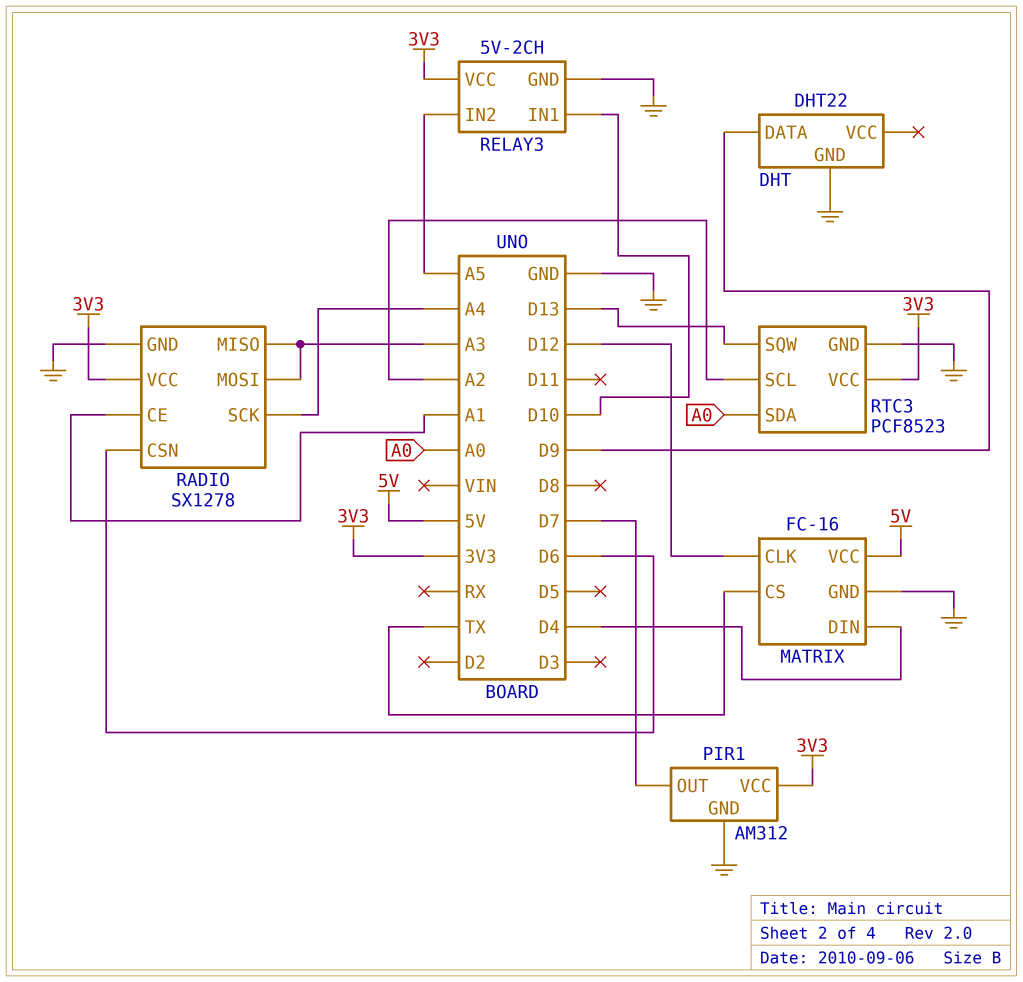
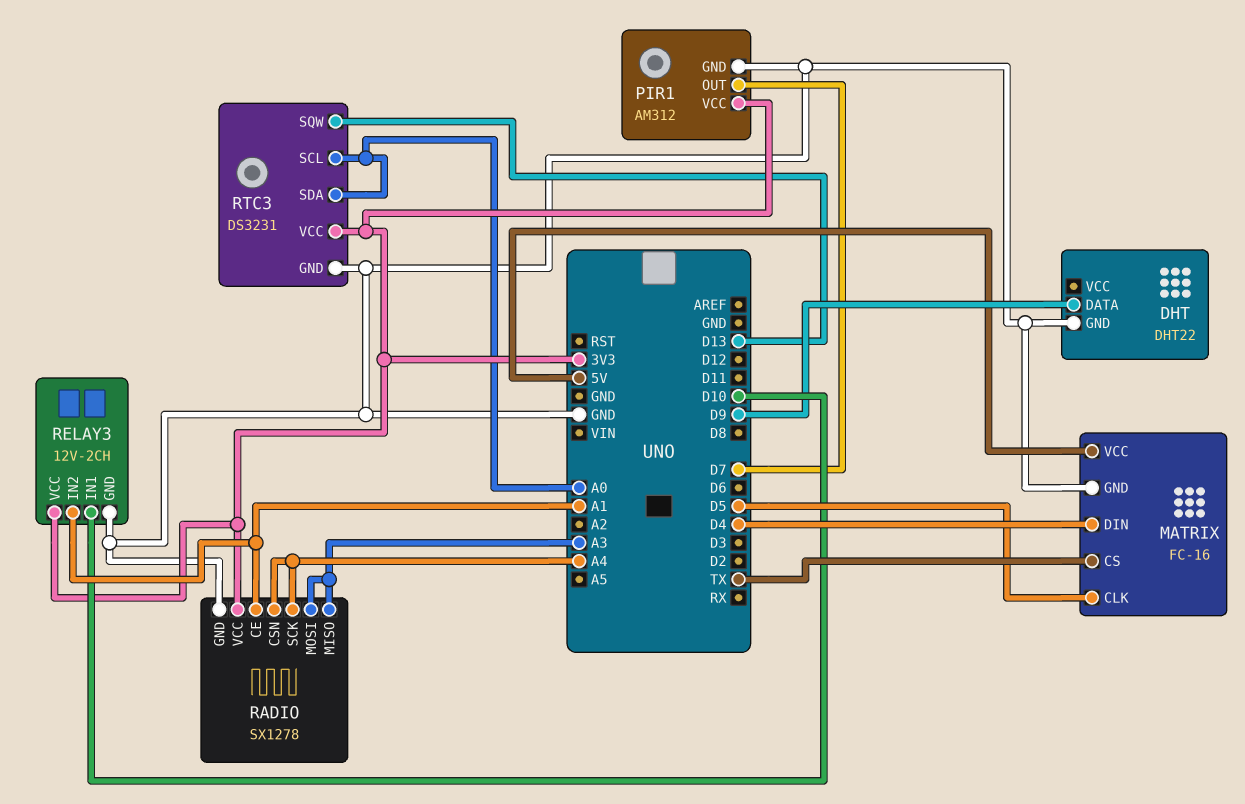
MATRIX pin CLK: D12 -> D5
RADIO pin CSN: D6 -> A4
RELAY3: 5V-2CH -> 12V-2CH
RELAY3 pin IN2: A5 -> A1
RTC3: PCF8523 -> DS3231
RTC3 pin SCL: A2 -> A0

